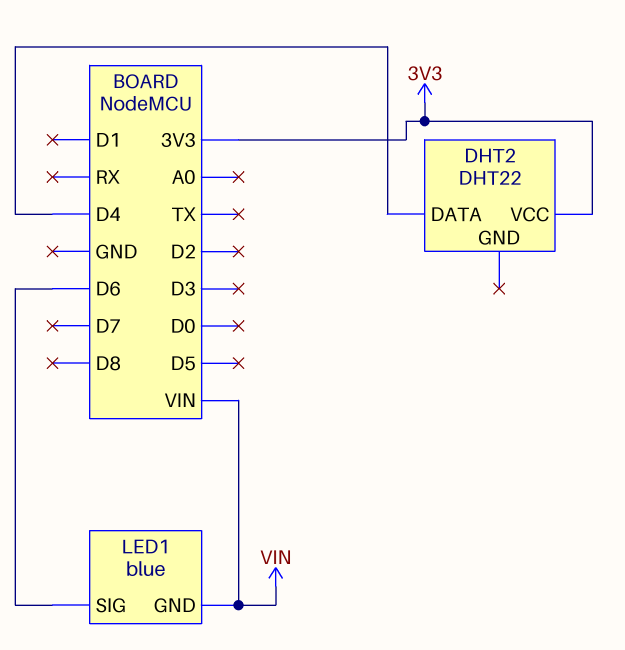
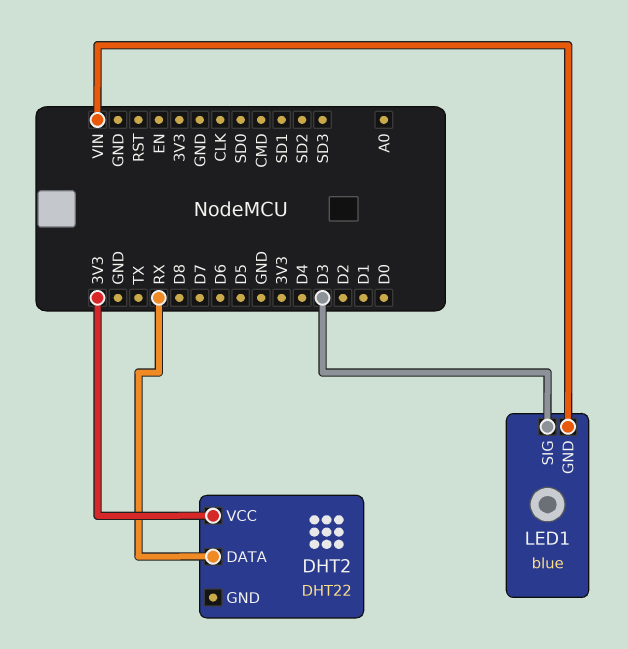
DHT2 pin DATA: D4 -> RX
LED1 pin SIG: D6 -> D3

